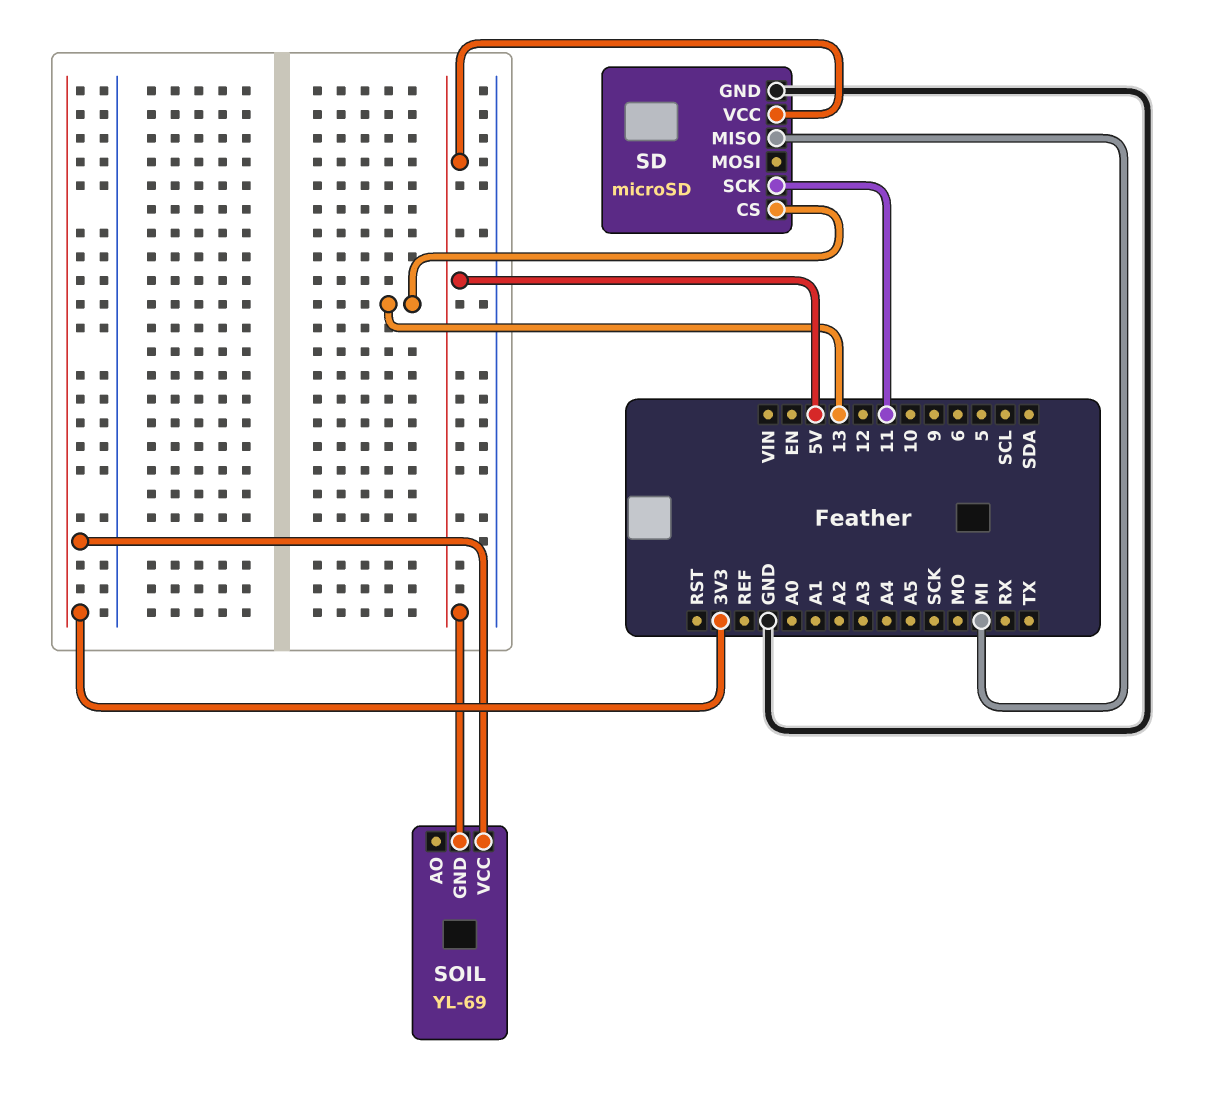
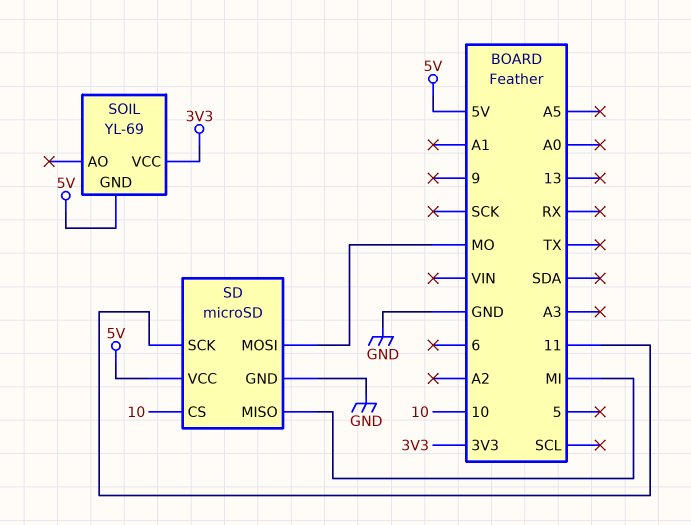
SD pin CS: 13 -> 10
SD pin MOSI: none -> MO

